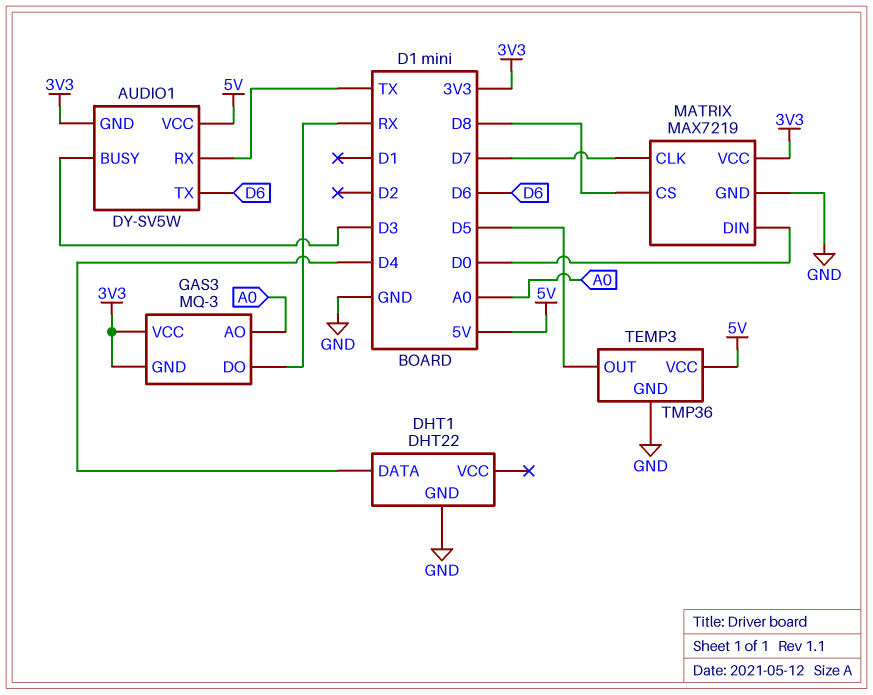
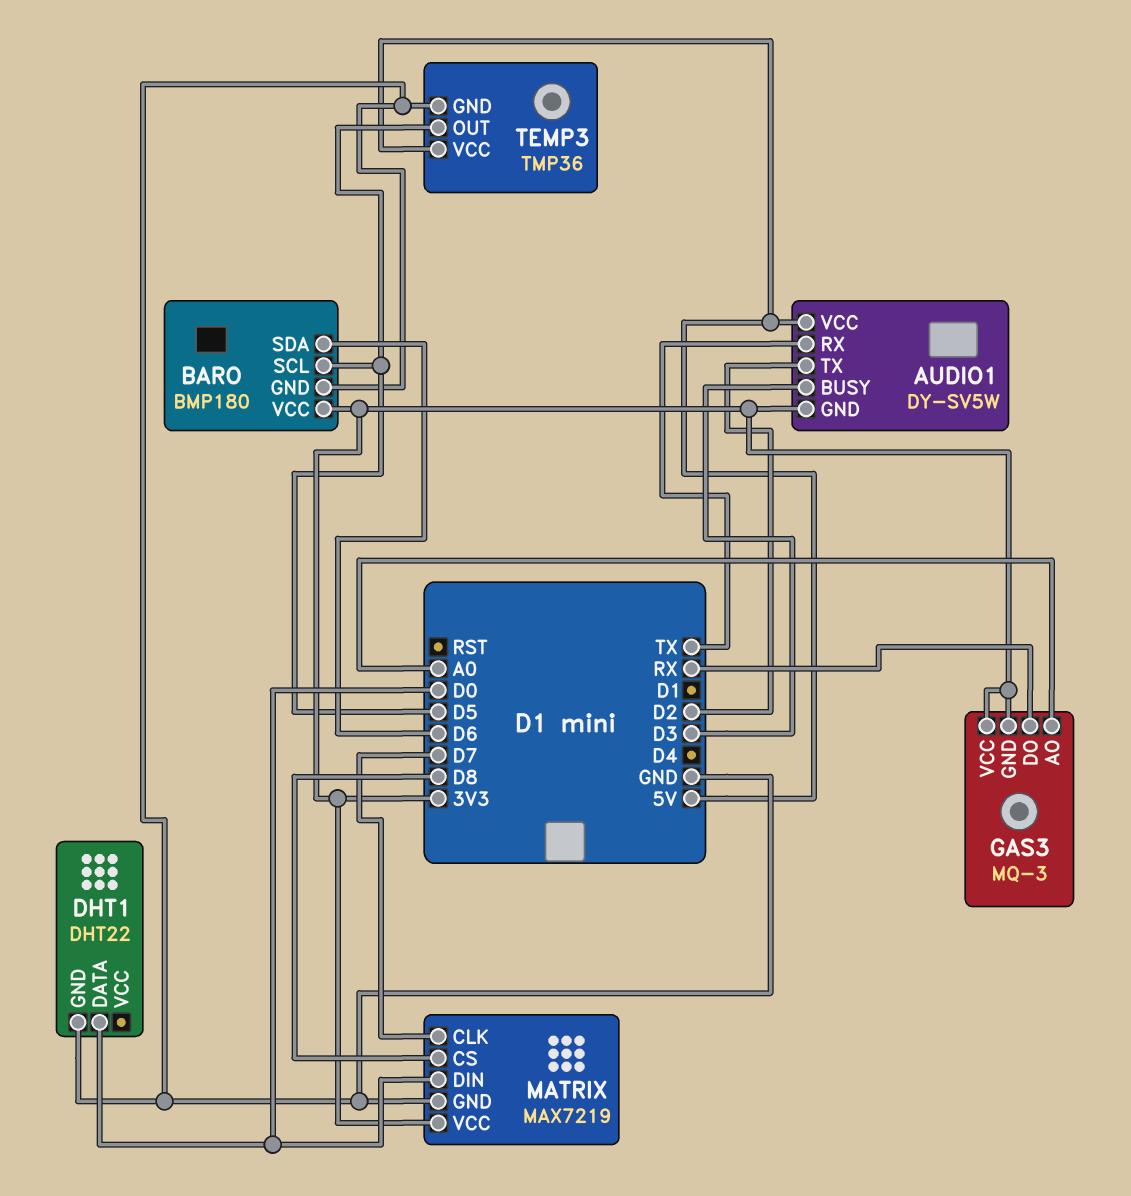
AUDIO1 pin TX: D6 -> D2
BARO: none -> BMP180
BARO pin GND: none -> GND
BARO pin SCL: none -> D5
BARO pin SDA: none -> D6
BARO pin VCC: none -> 3V3
DHT1 pin DATA: D4 -> D0

